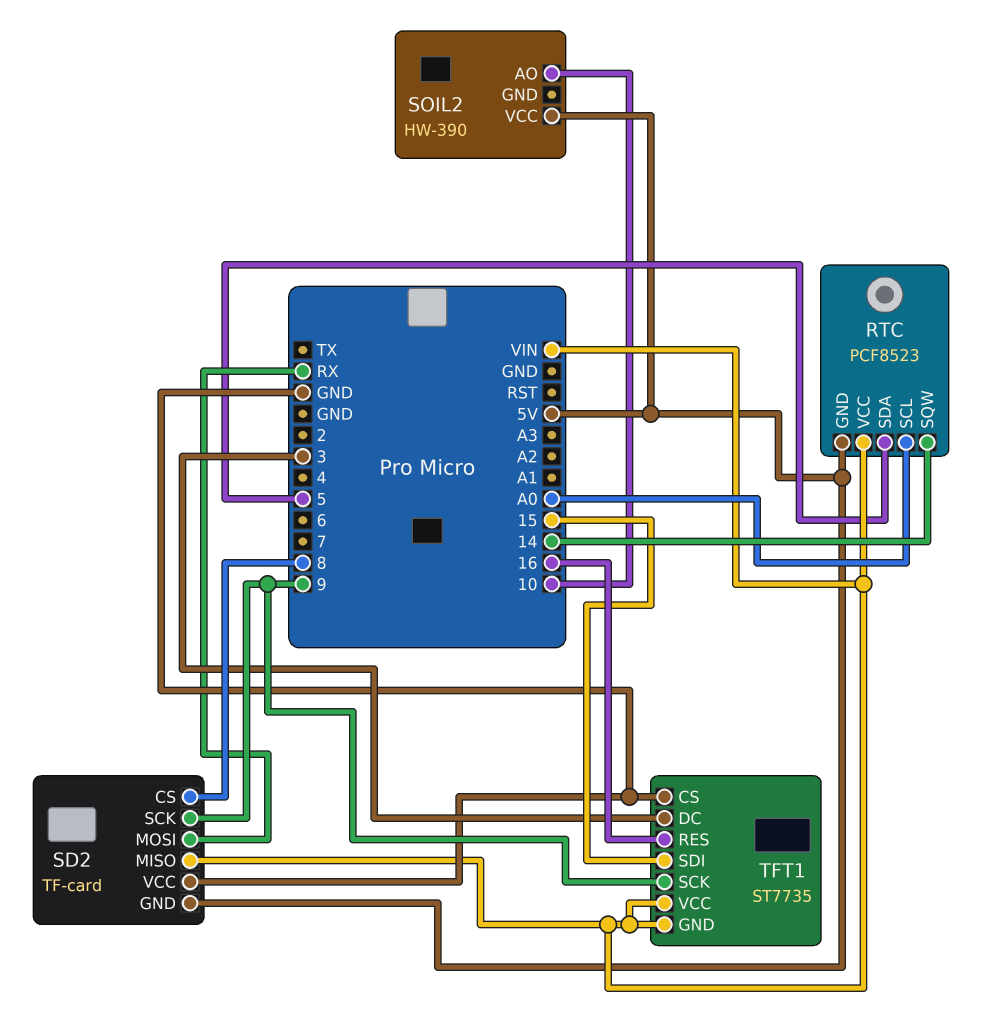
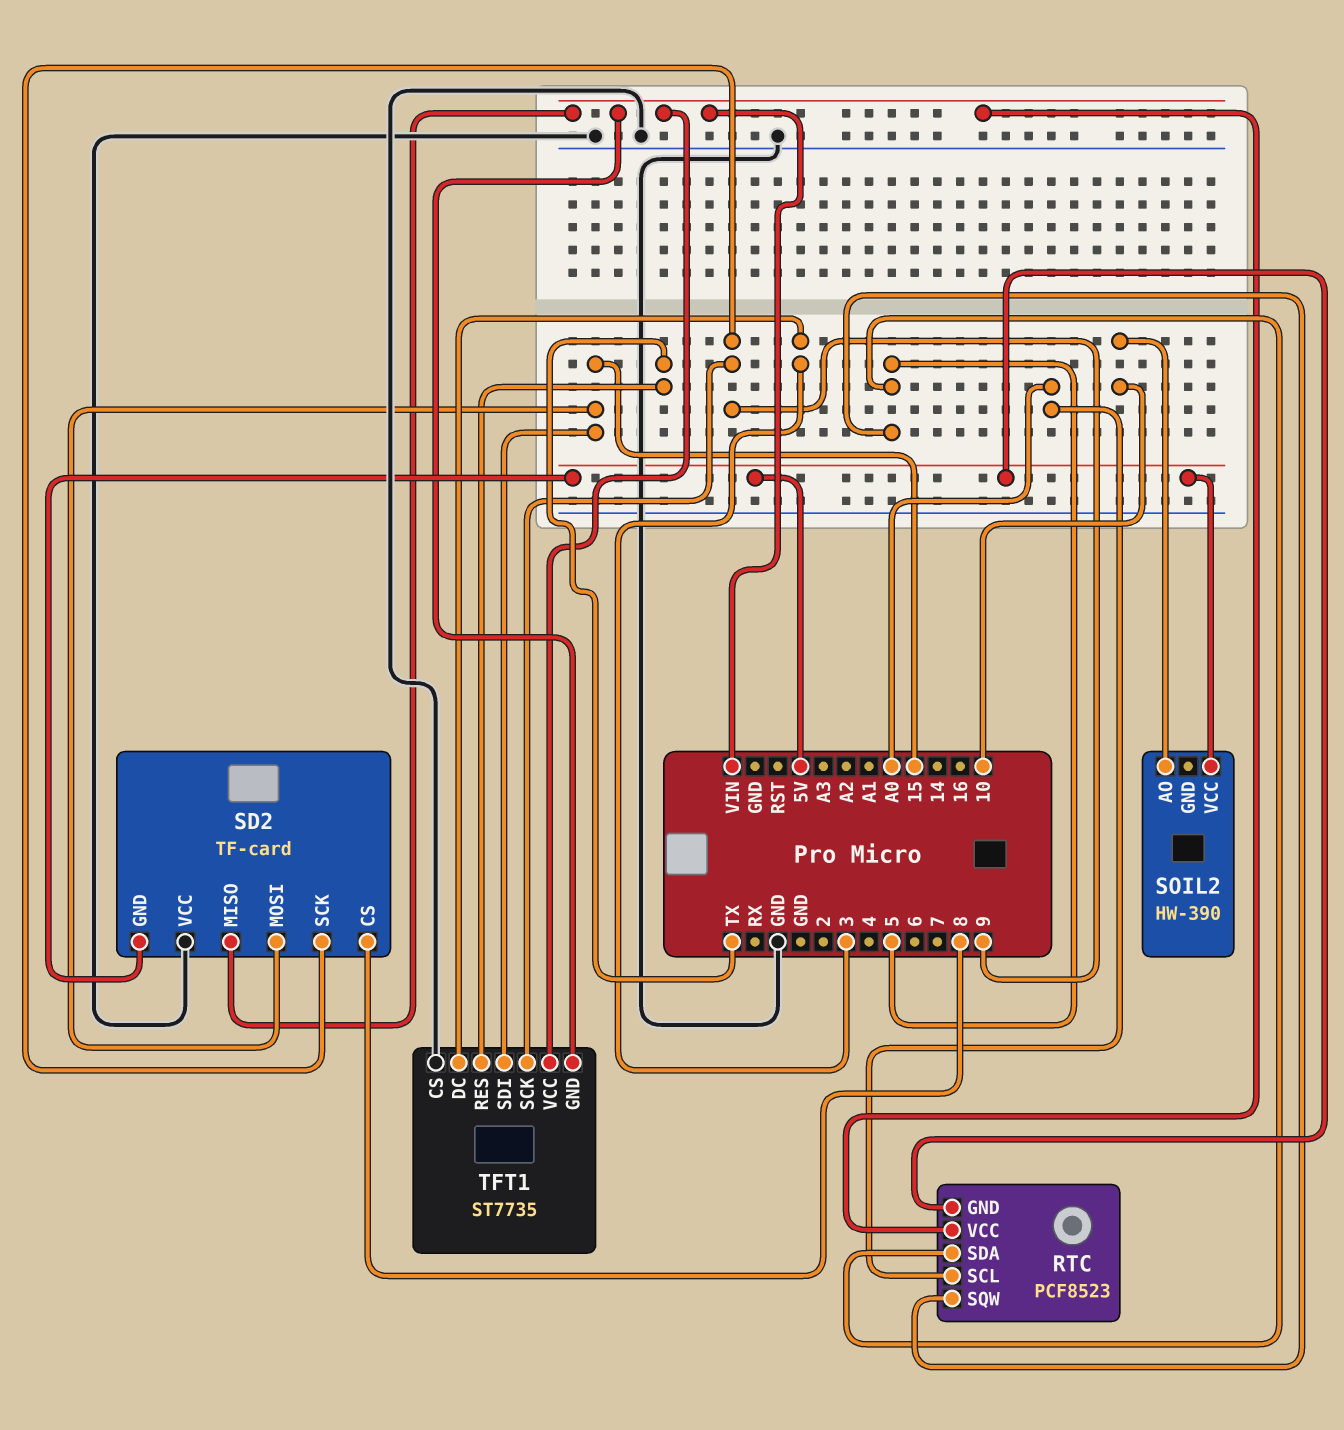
RTC pin SQW: 14 -> 5
SD2 pin MOSI: RX -> 15
TFT1 pin RES: 16 -> TX

